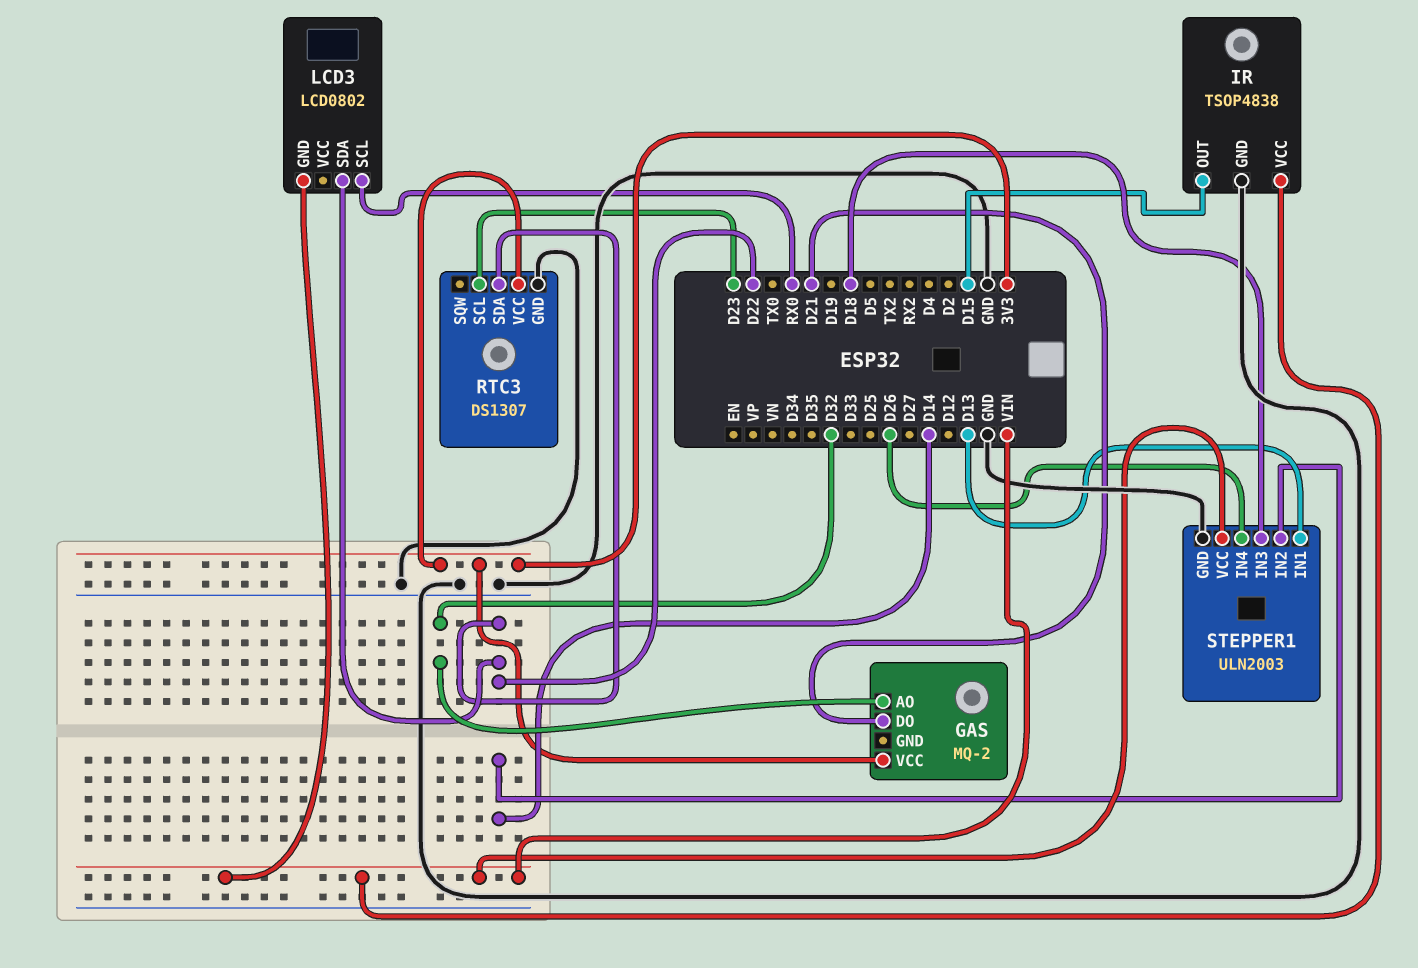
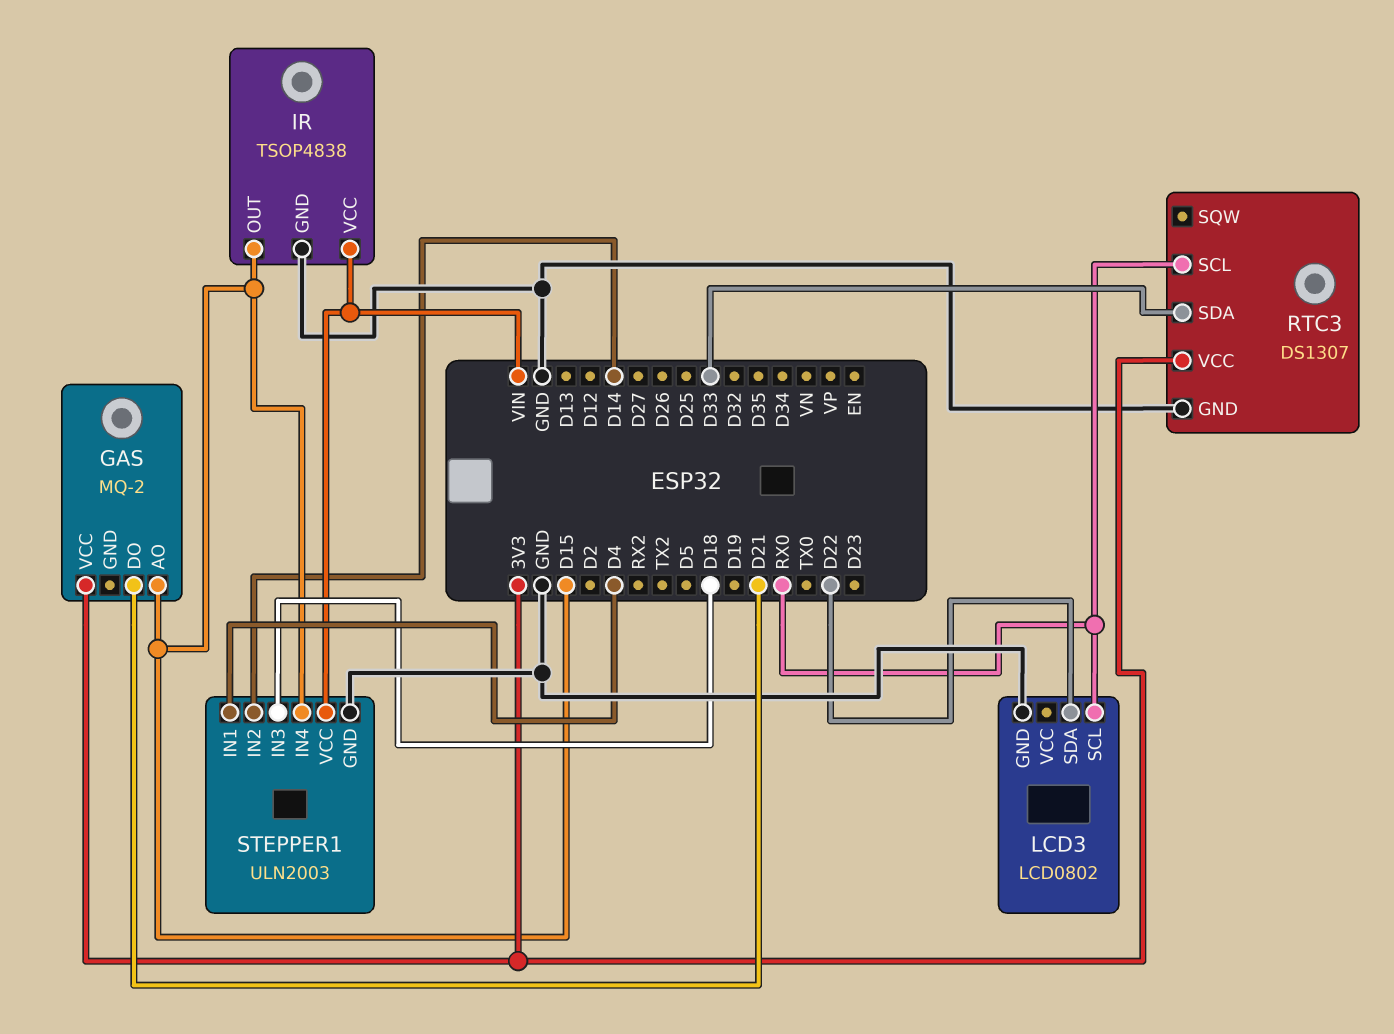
GAS pin AO: D32 -> D15
LCD3 pin GND: VIN -> GND
RTC3 pin SCL: D23 -> RX0
RTC3 pin SDA: D22 -> D33
STEPPER1 pin IN1: D13 -> D4
STEPPER1 pin IN4: D26 -> D15

